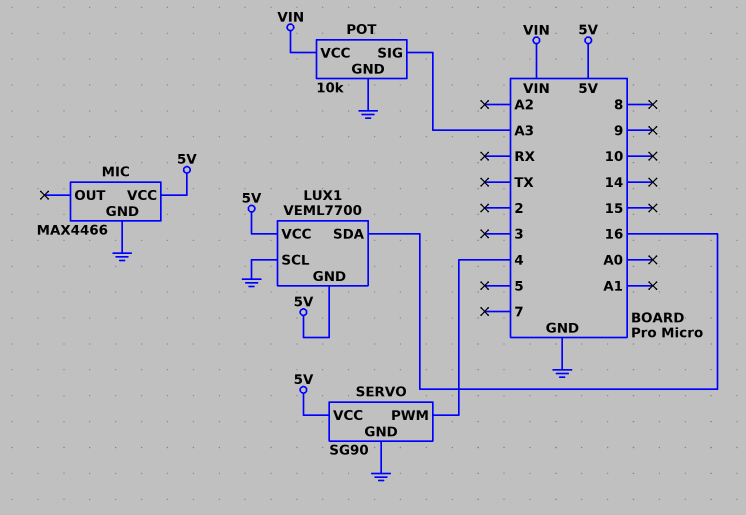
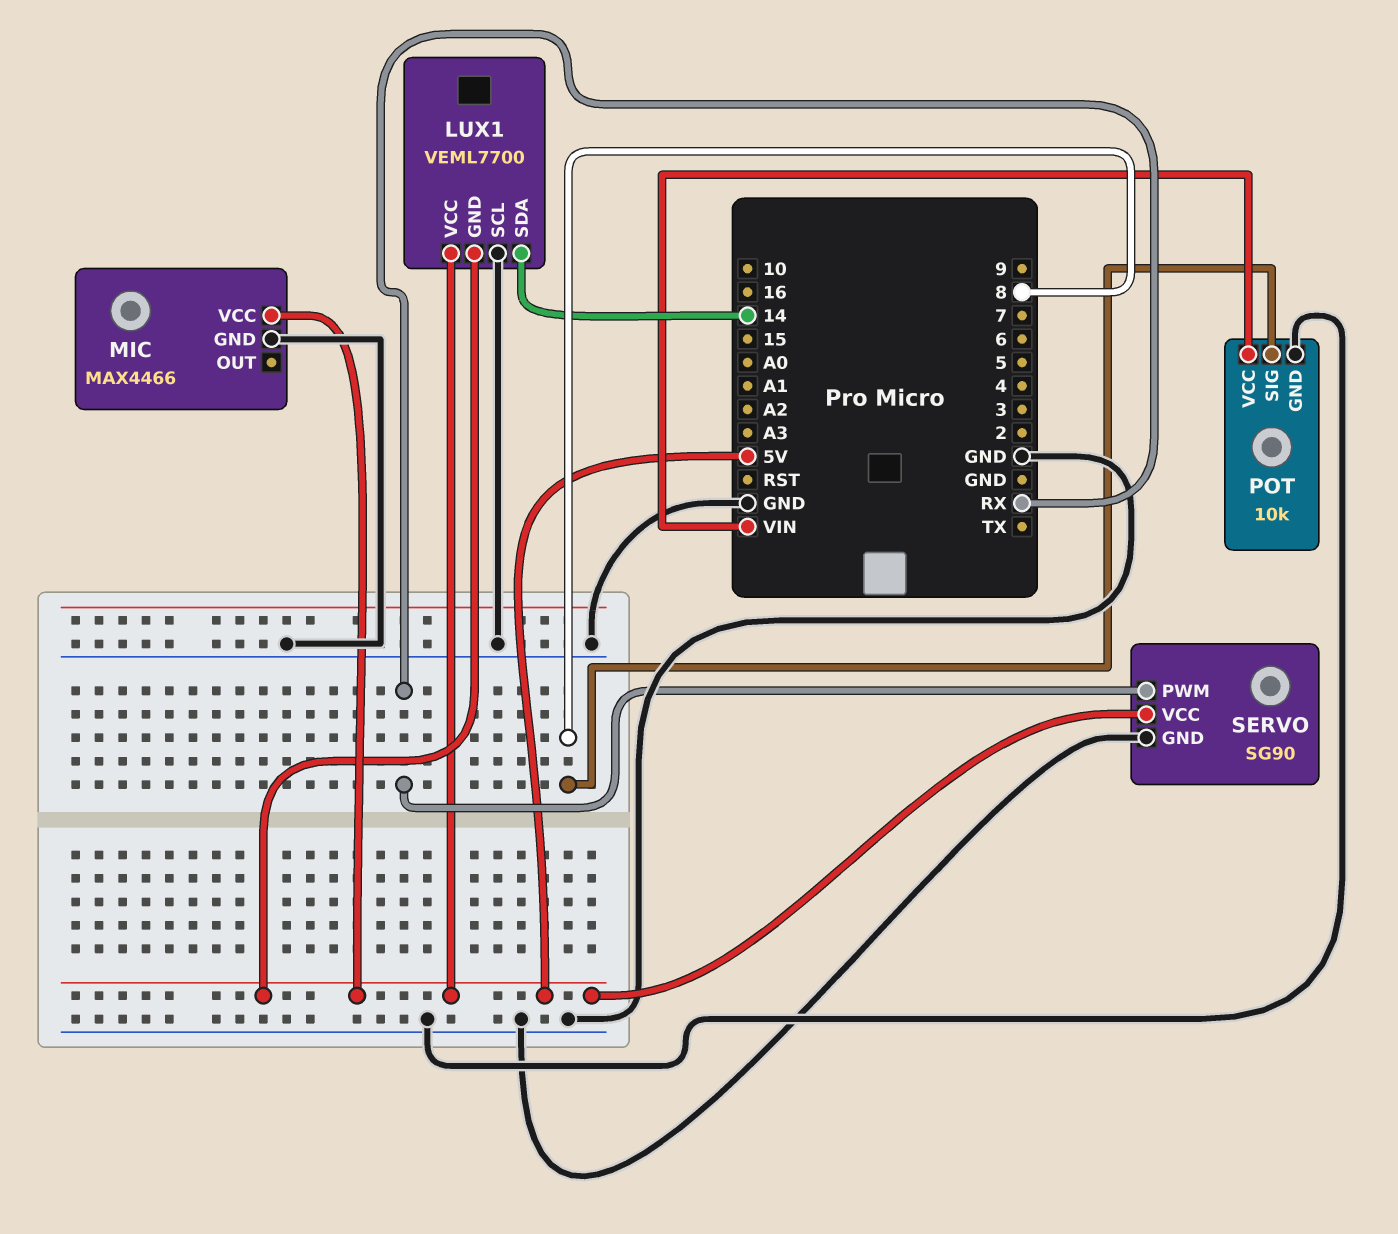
LUX1 pin SDA: 16 -> 14
POT pin SIG: A3 -> 8
SERVO pin PWM: 4 -> RX

